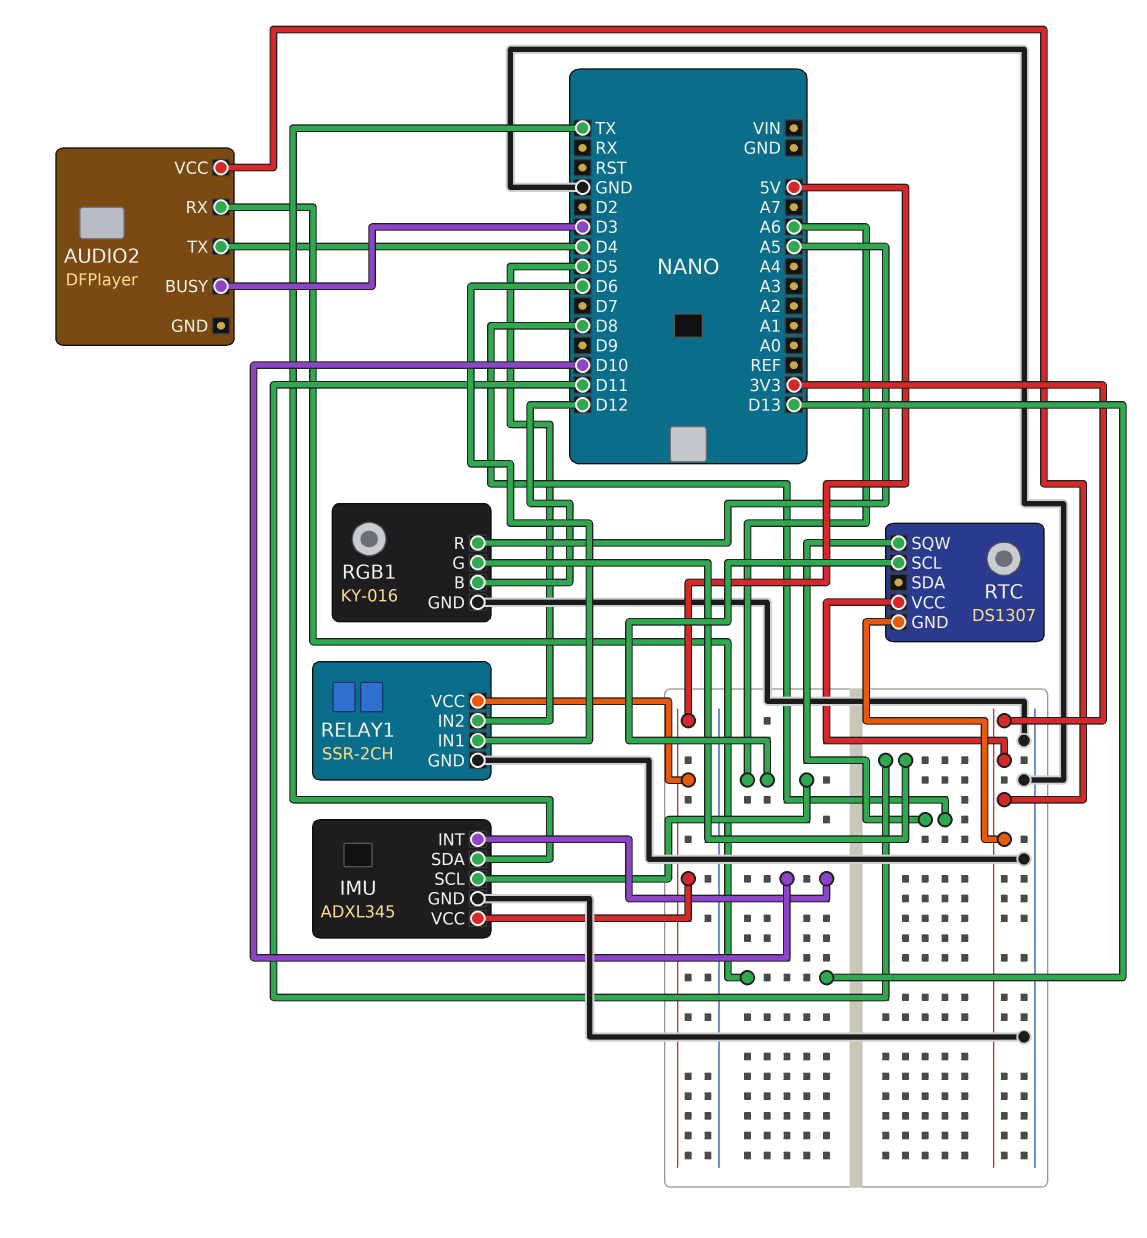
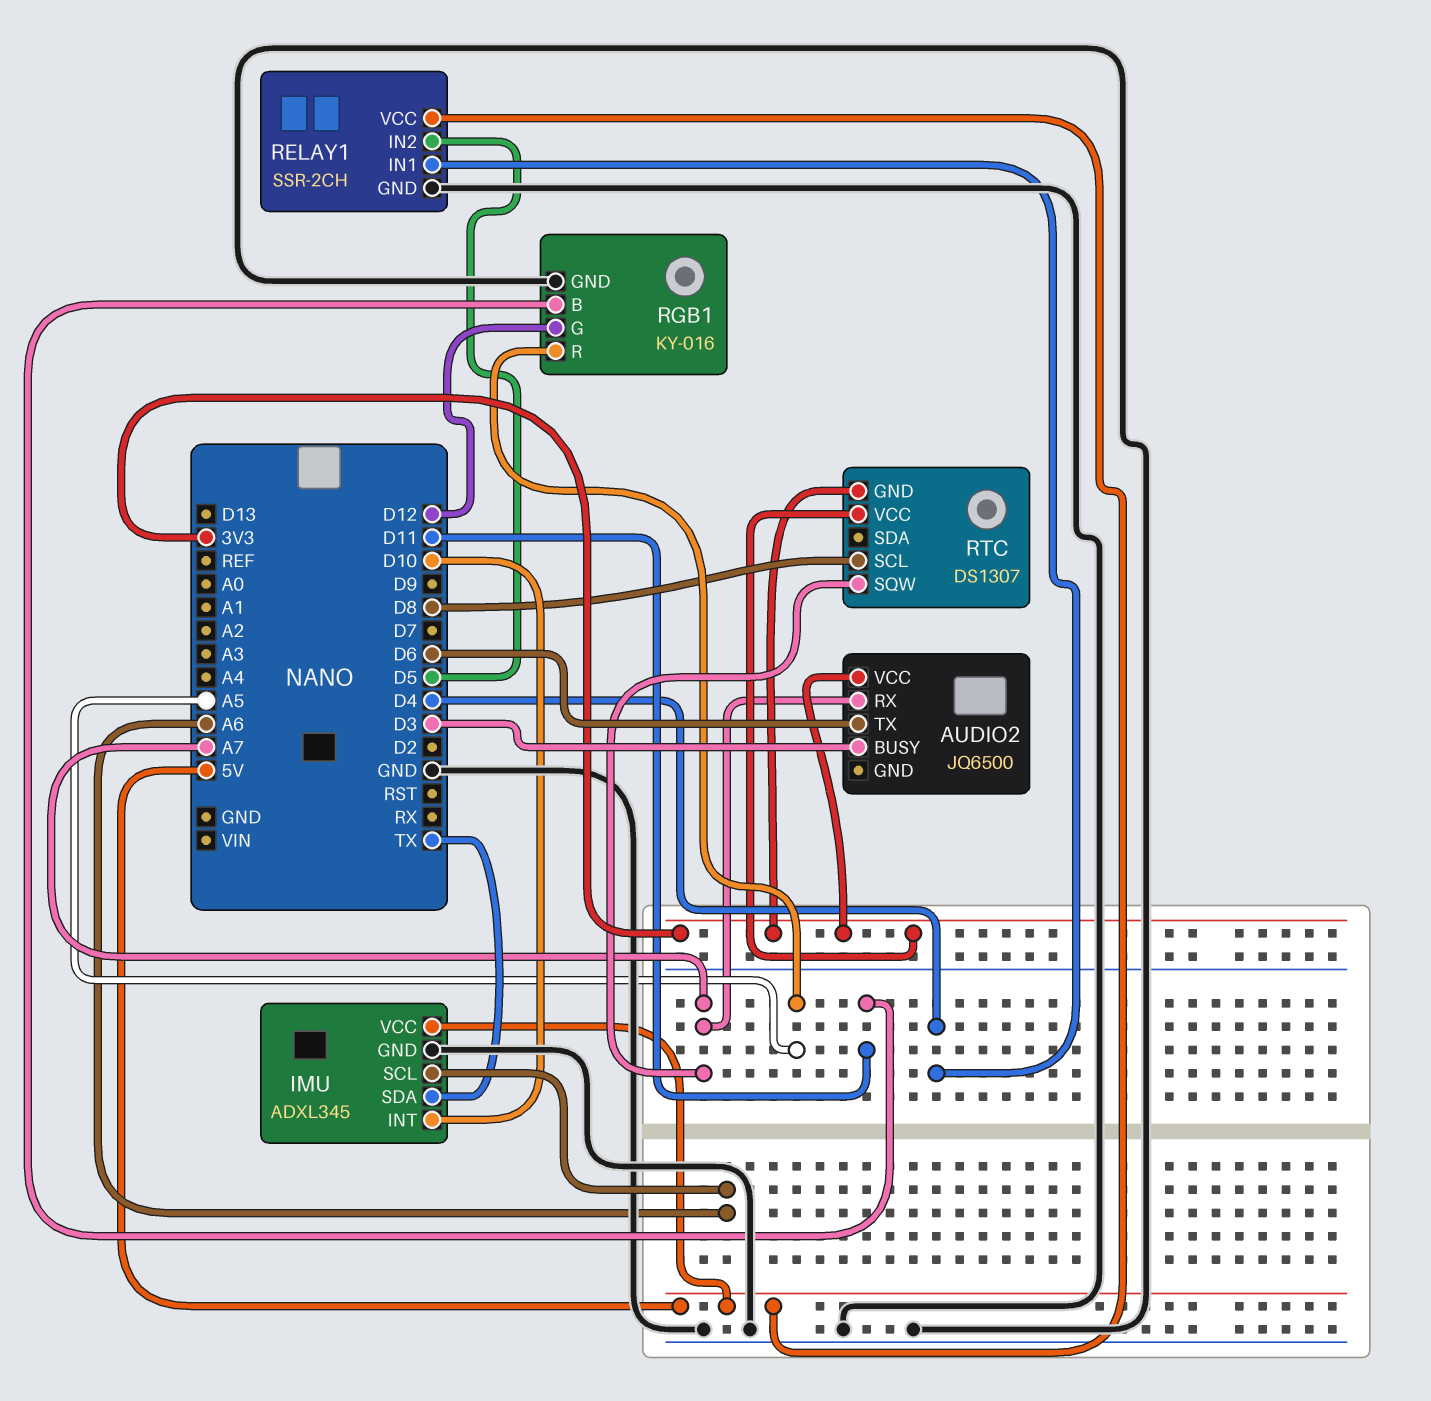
AUDIO2: DFPlayer -> JQ6500
AUDIO2 pin RX: D13 -> A7
AUDIO2 pin TX: D4 -> D6
RELAY1 pin IN1: D6 -> D4
RGB1 pin B: D12 -> D11
RGB1 pin G: D11 -> D12
RTC pin SCL: A6 -> D8
RTC pin SQW: D8 -> A7

